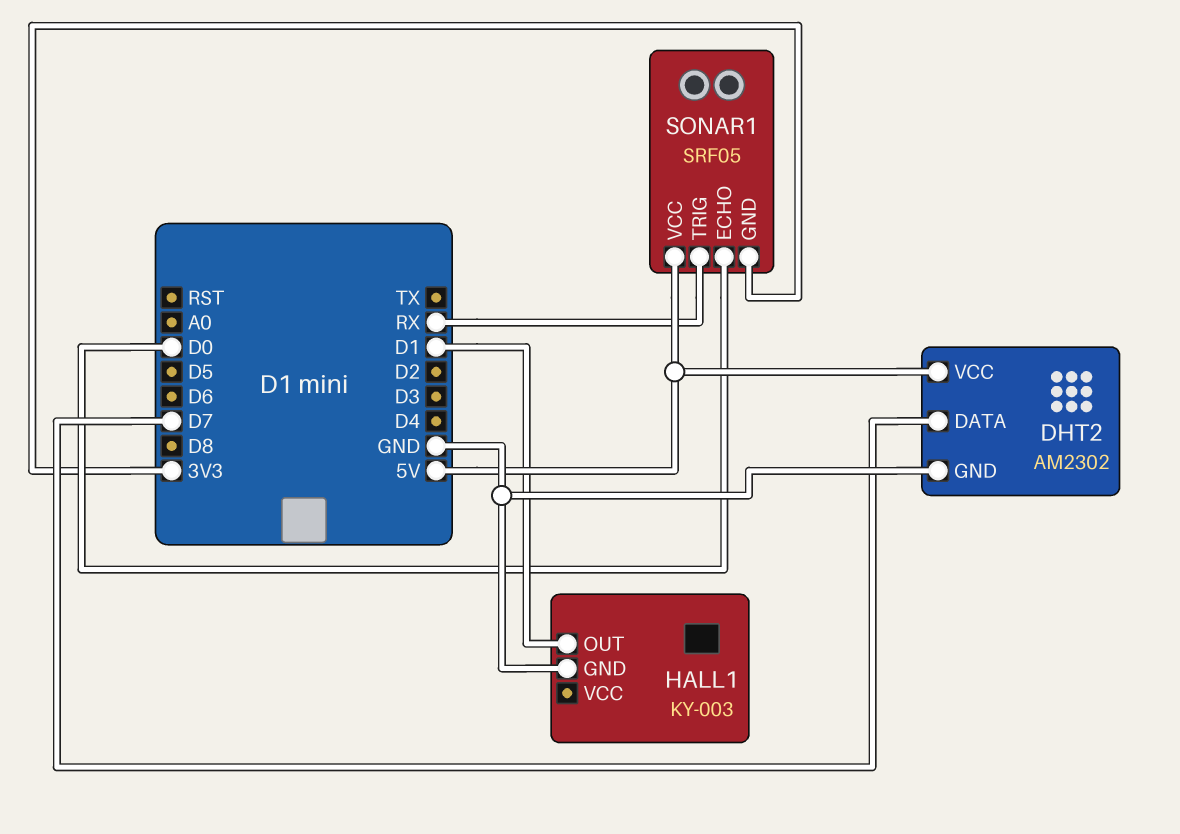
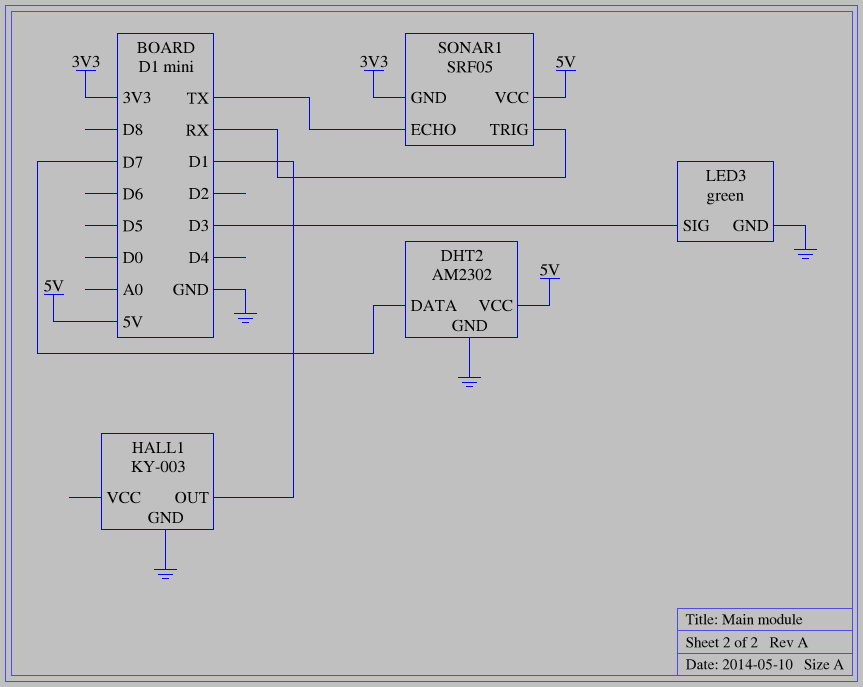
LED3: none -> green
LED3 pin GND: none -> GND
LED3 pin SIG: none -> D3
SONAR1 pin ECHO: D0 -> TX

